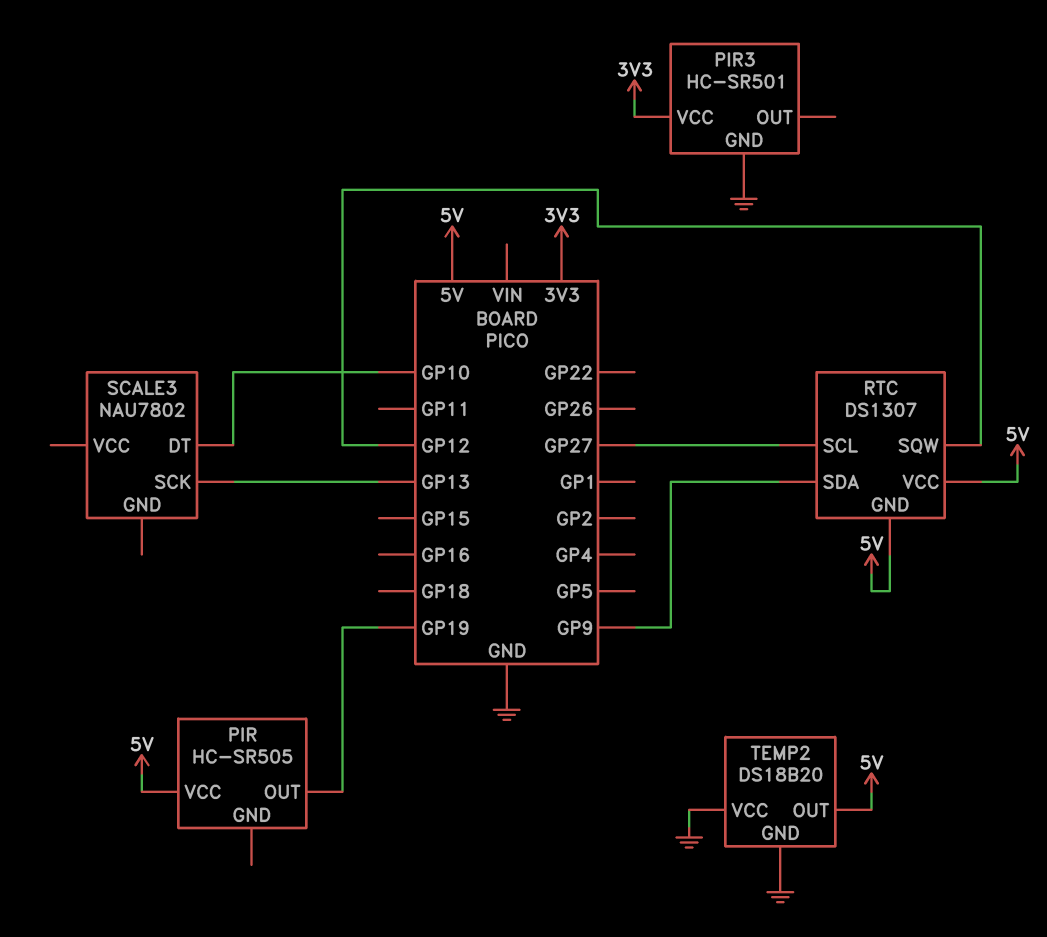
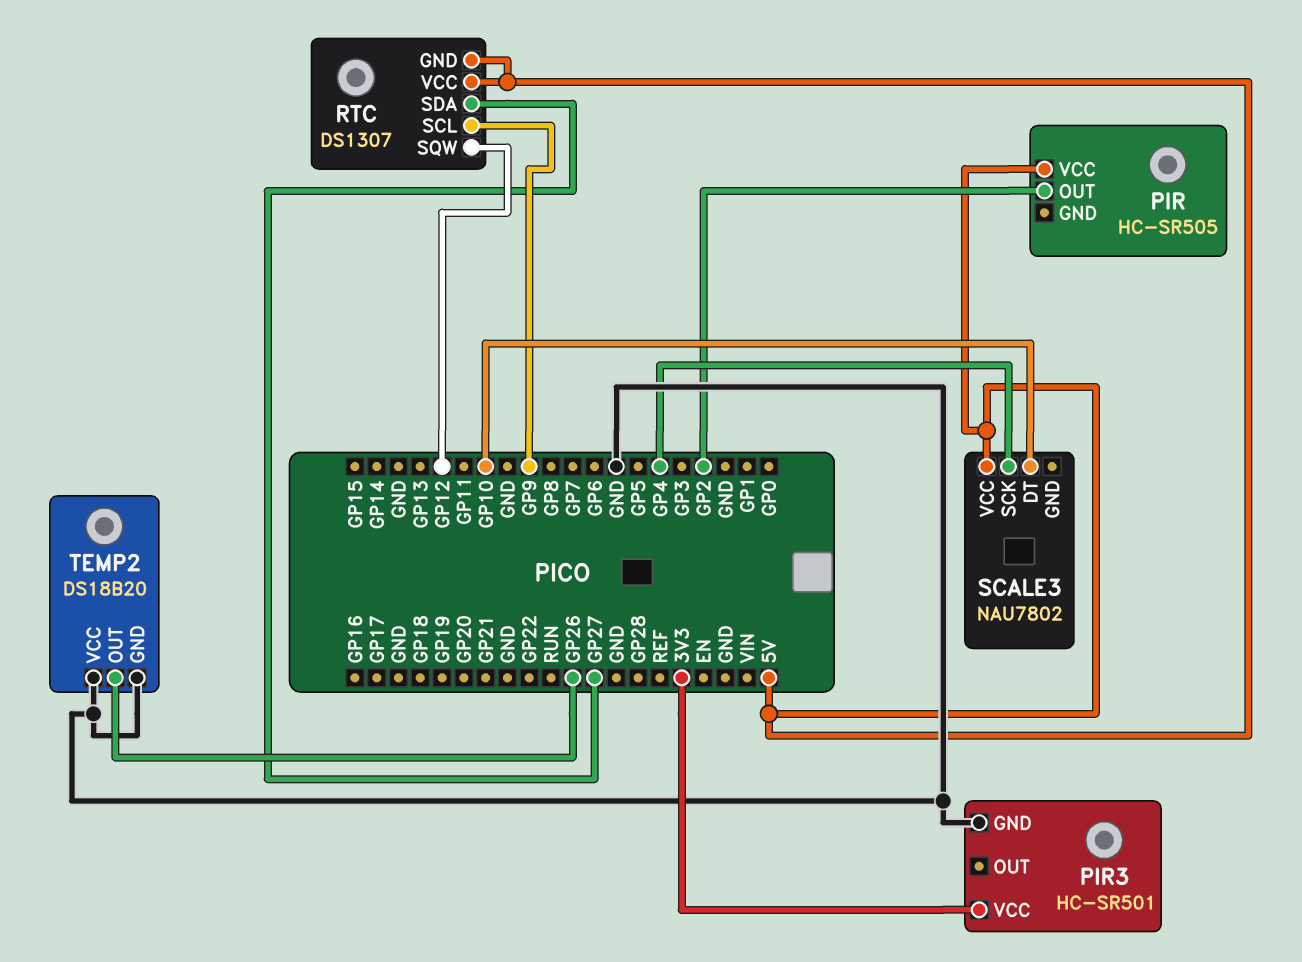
PIR pin OUT: GP19 -> GP2
RTC pin SCL: GP27 -> GP9
RTC pin SDA: GP9 -> GP27
SCALE3 pin SCK: GP13 -> GP4
SCALE3 pin VCC: none -> 5V
TEMP2 pin OUT: 5V -> GP26

